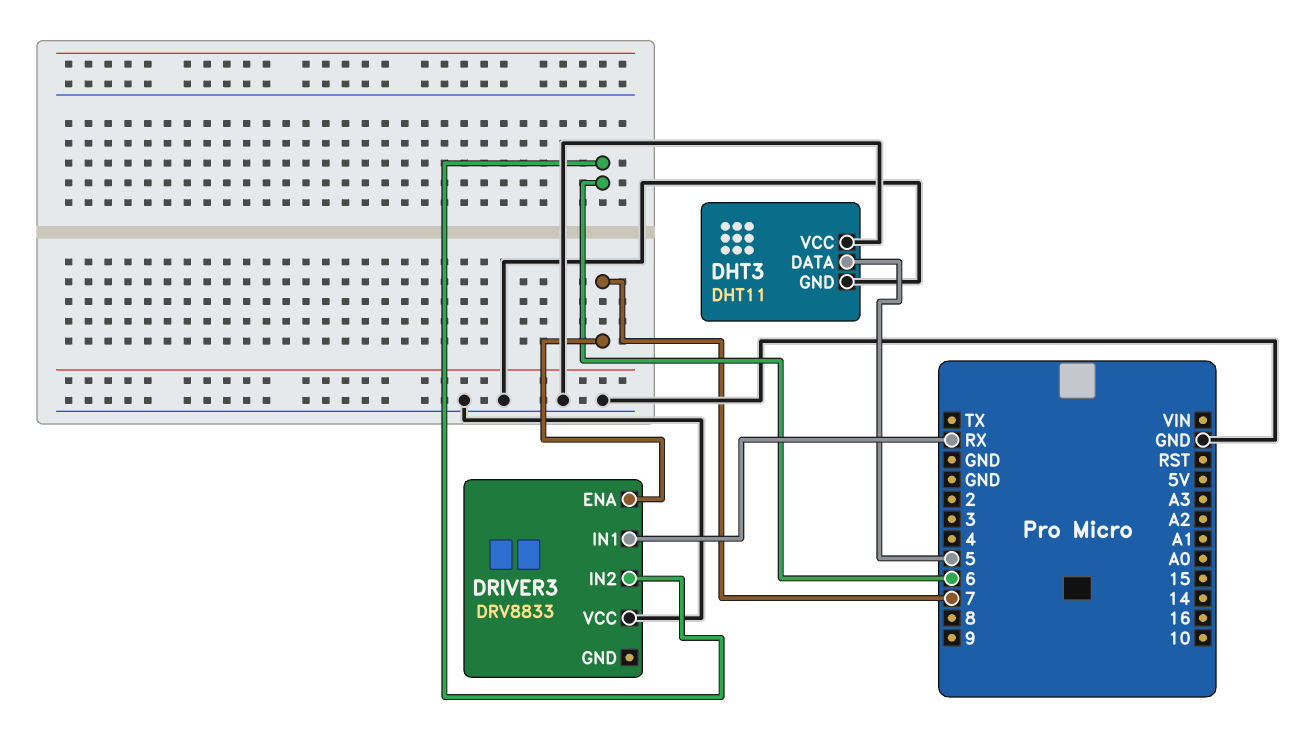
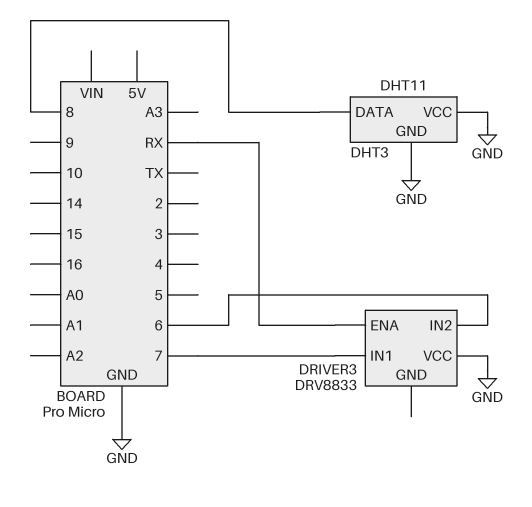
DHT3 pin DATA: 5 -> 8
DRIVER3 pin ENA: 7 -> RX
DRIVER3 pin IN1: RX -> 7

